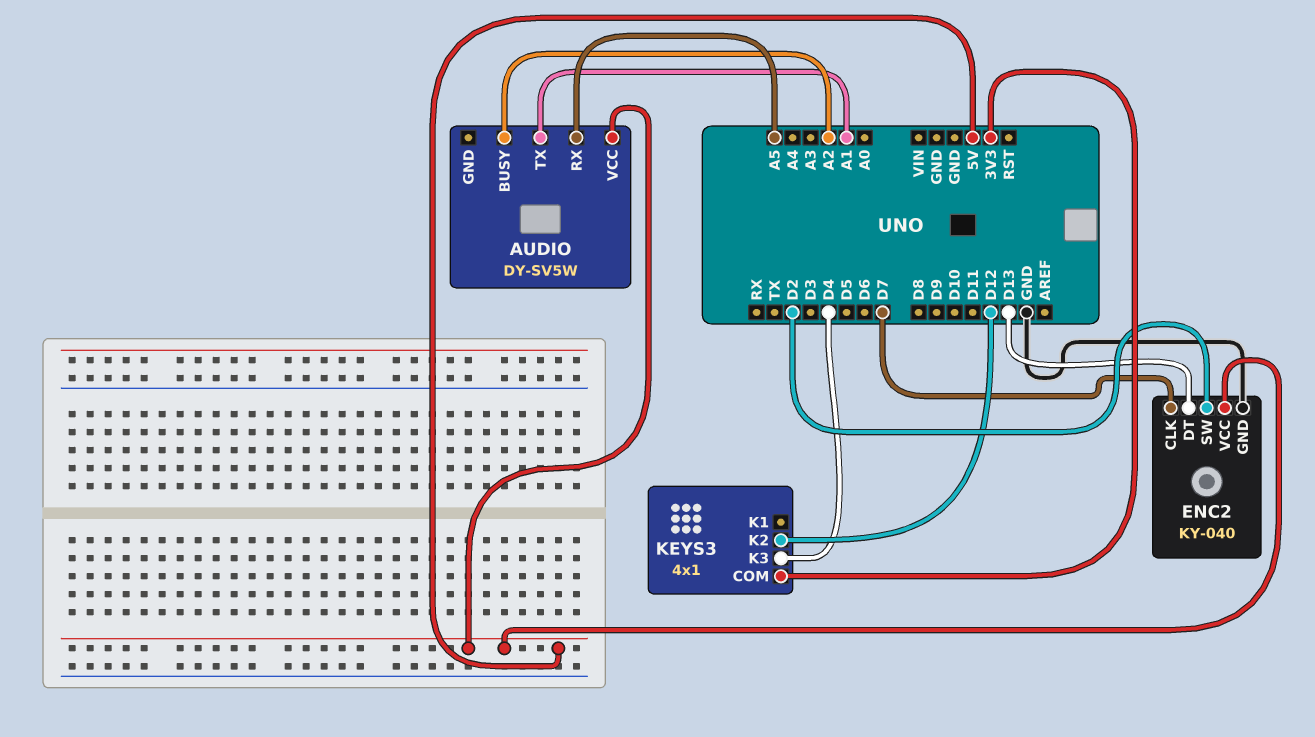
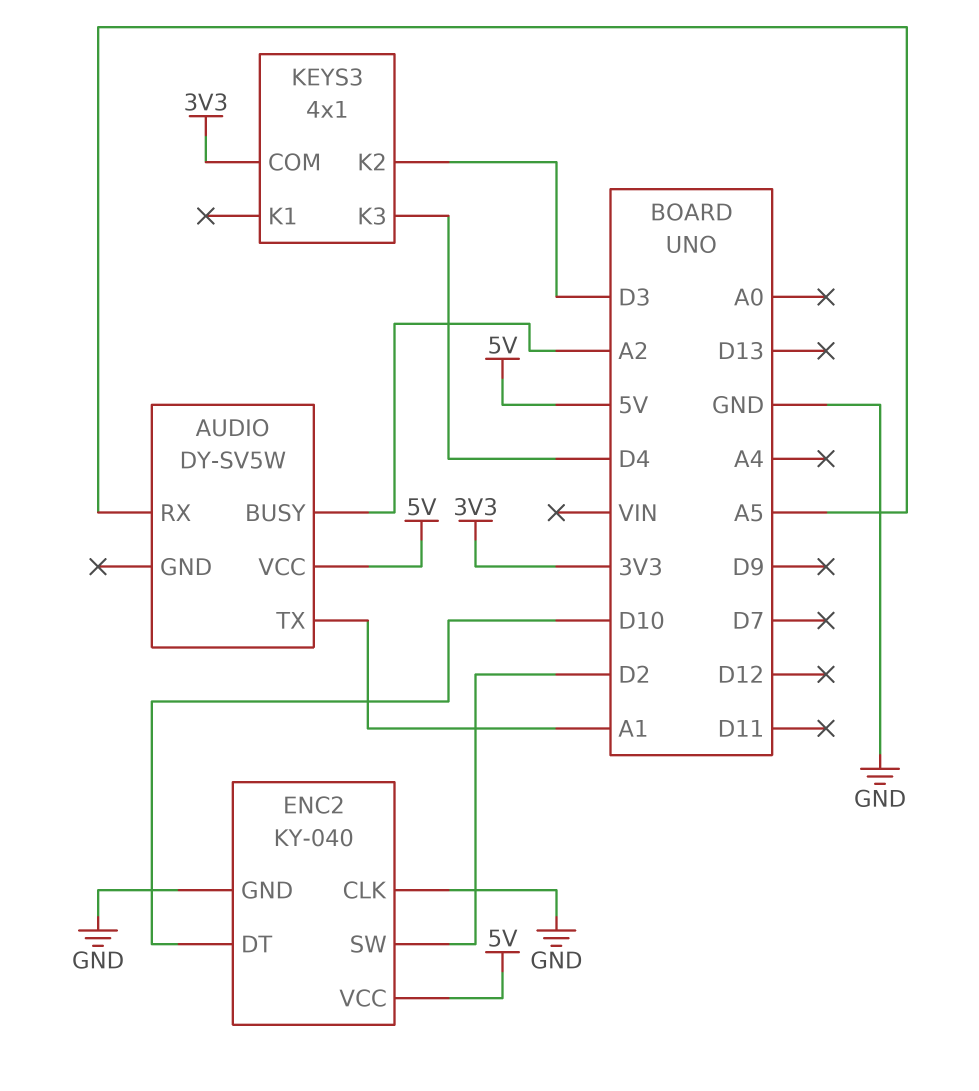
ENC2 pin CLK: D7 -> GND
ENC2 pin DT: D13 -> D10
KEYS3 pin K2: D12 -> D3

